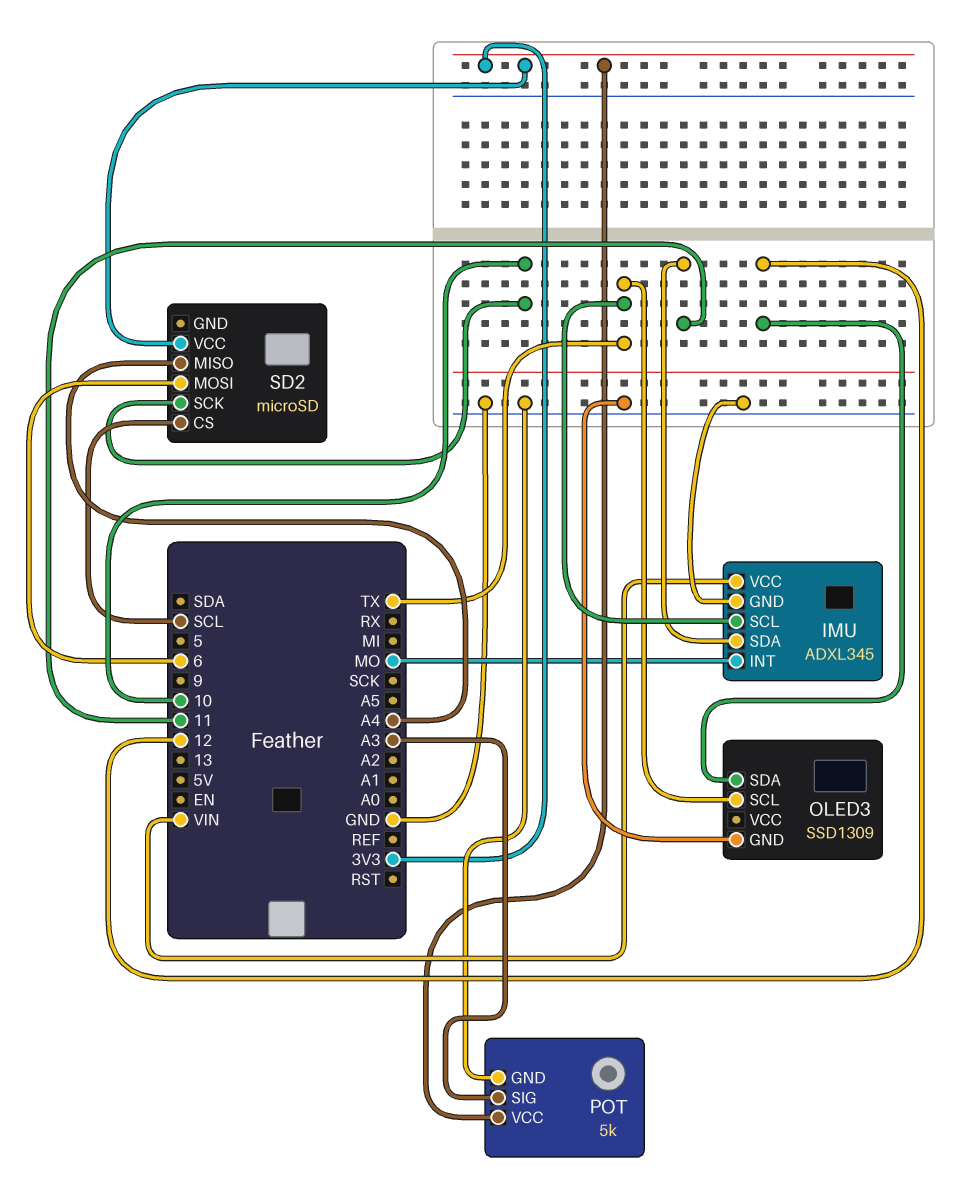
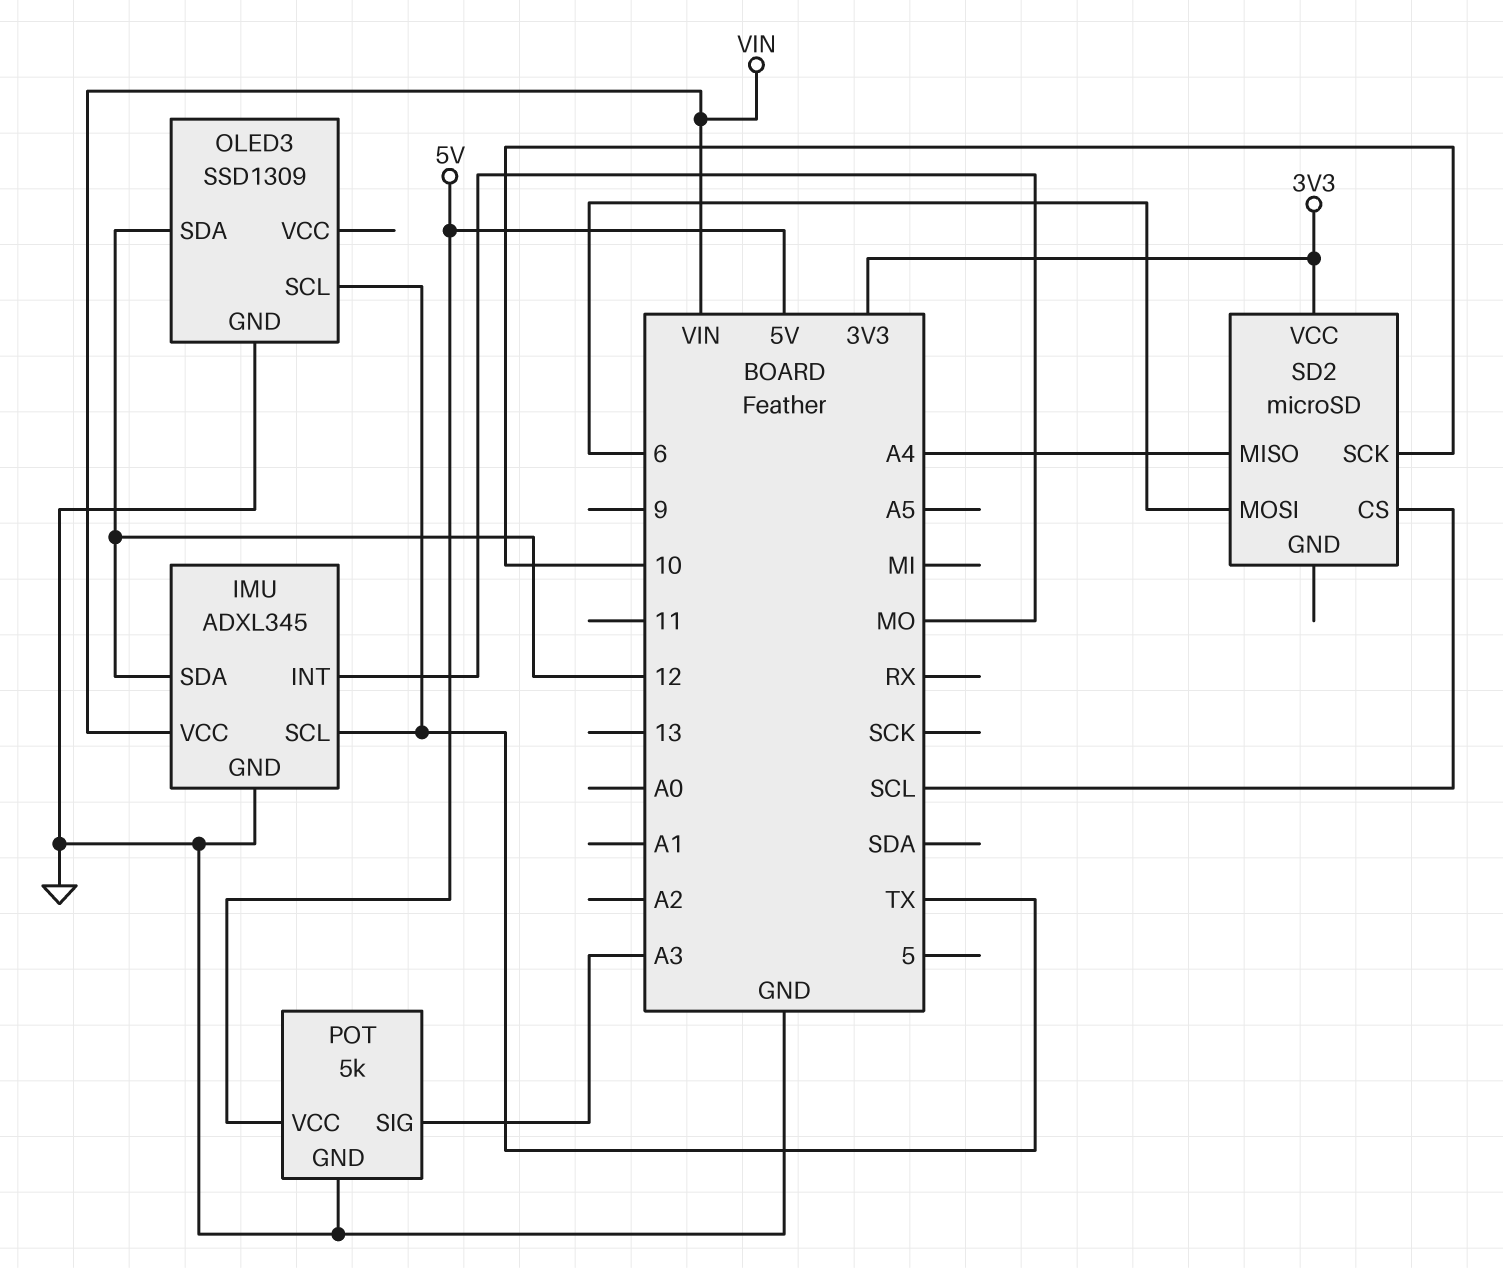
IMU pin SDA: 11 -> 12
POT pin VCC: 3V3 -> 5V

